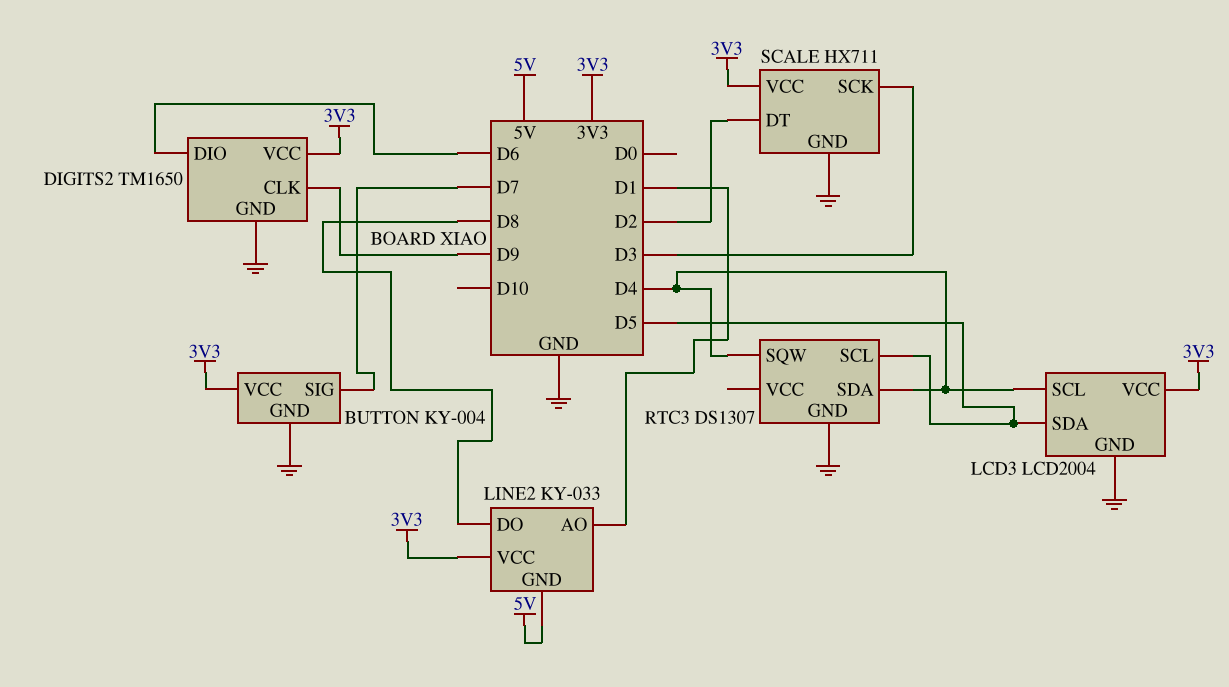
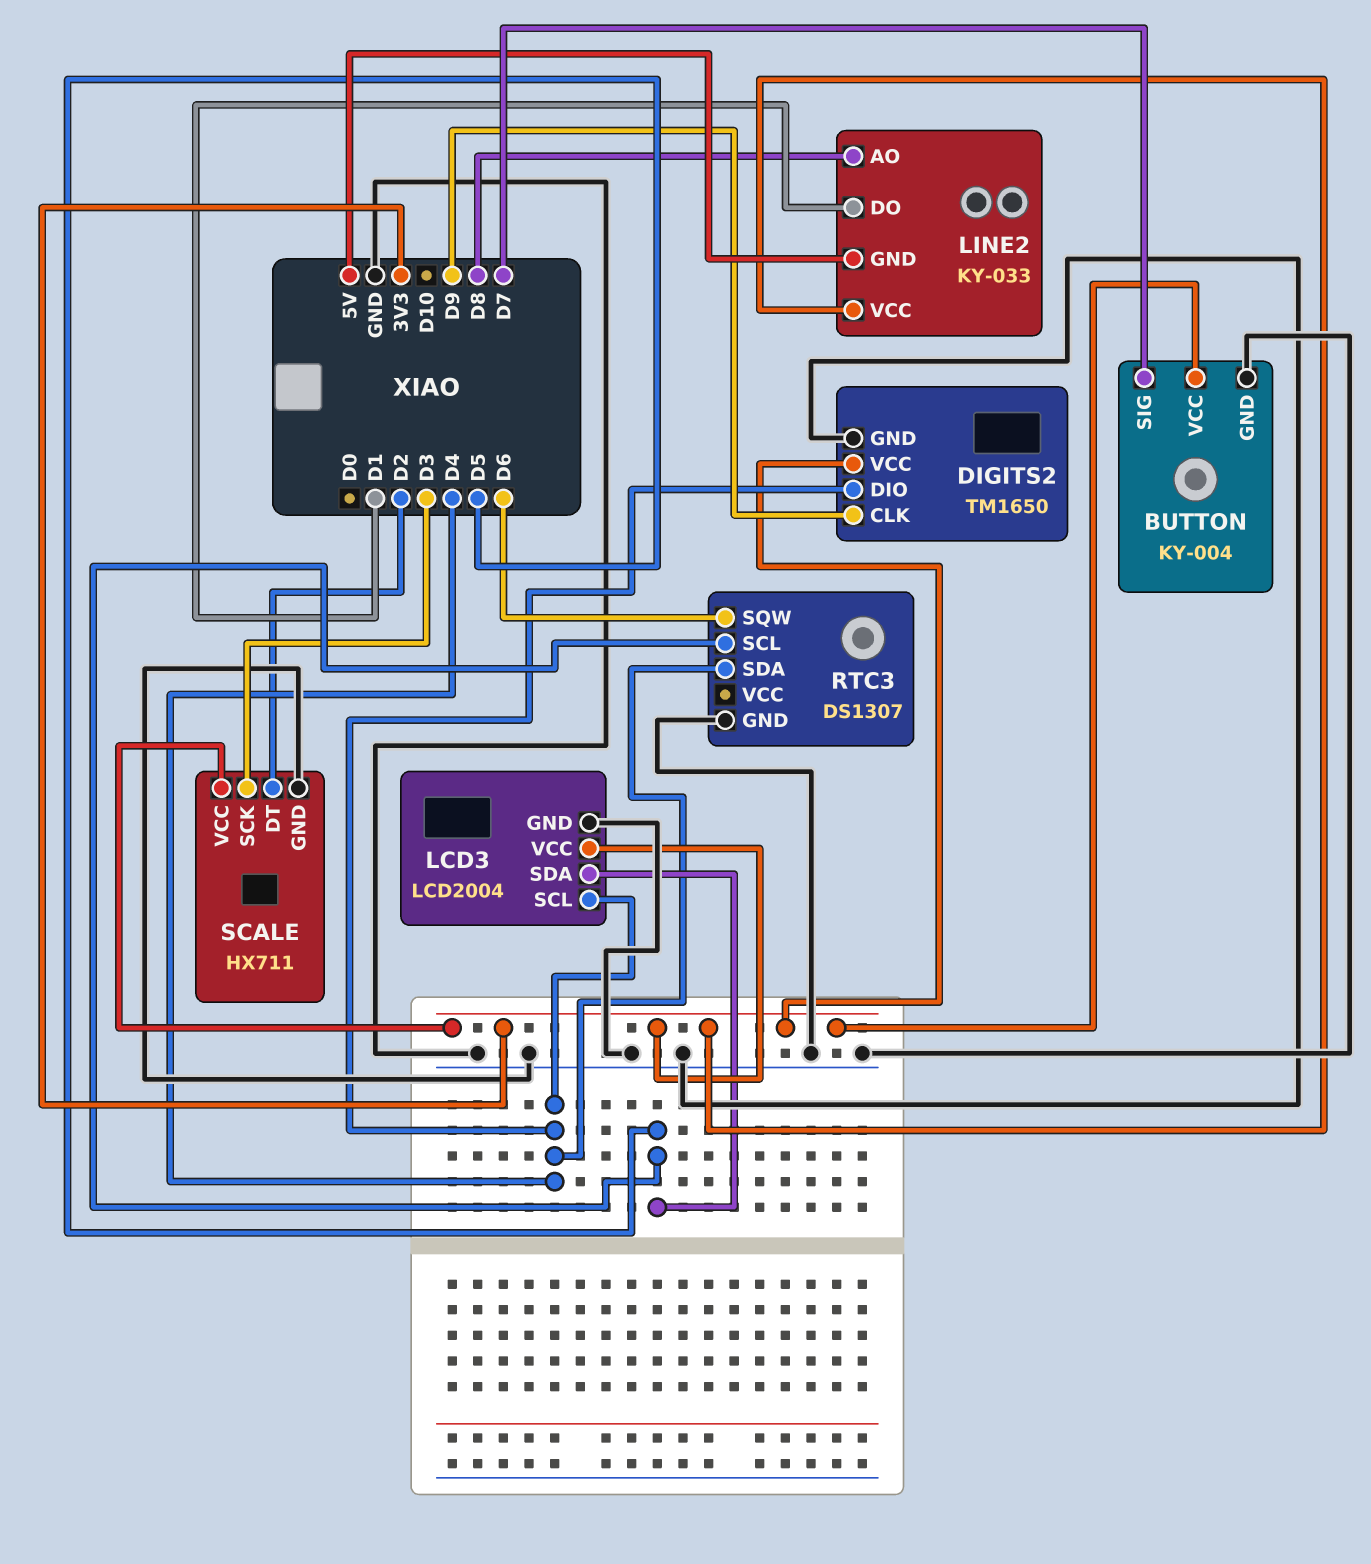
DIGITS2 pin DIO: D6 -> D4
LINE2 pin AO: D1 -> D8
LINE2 pin DO: D8 -> D1
RTC3 pin SQW: D4 -> D6

